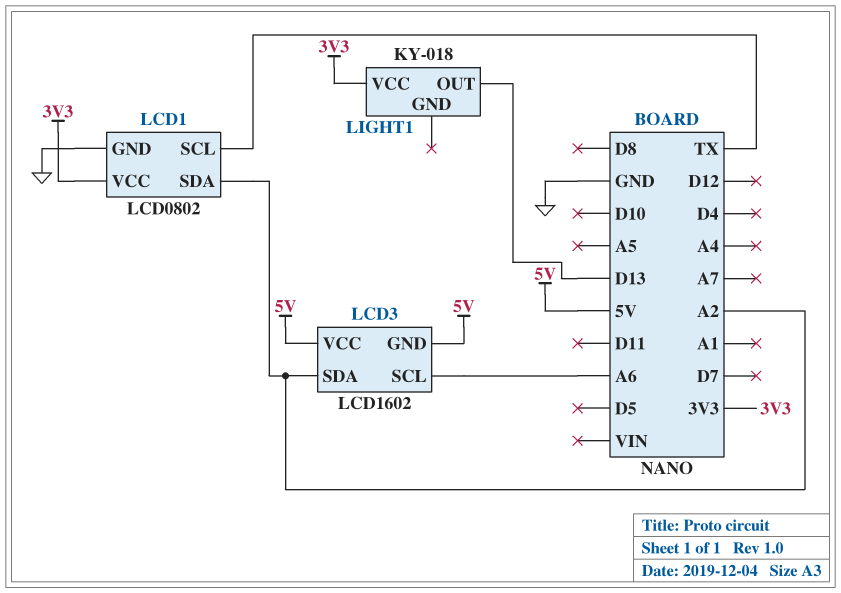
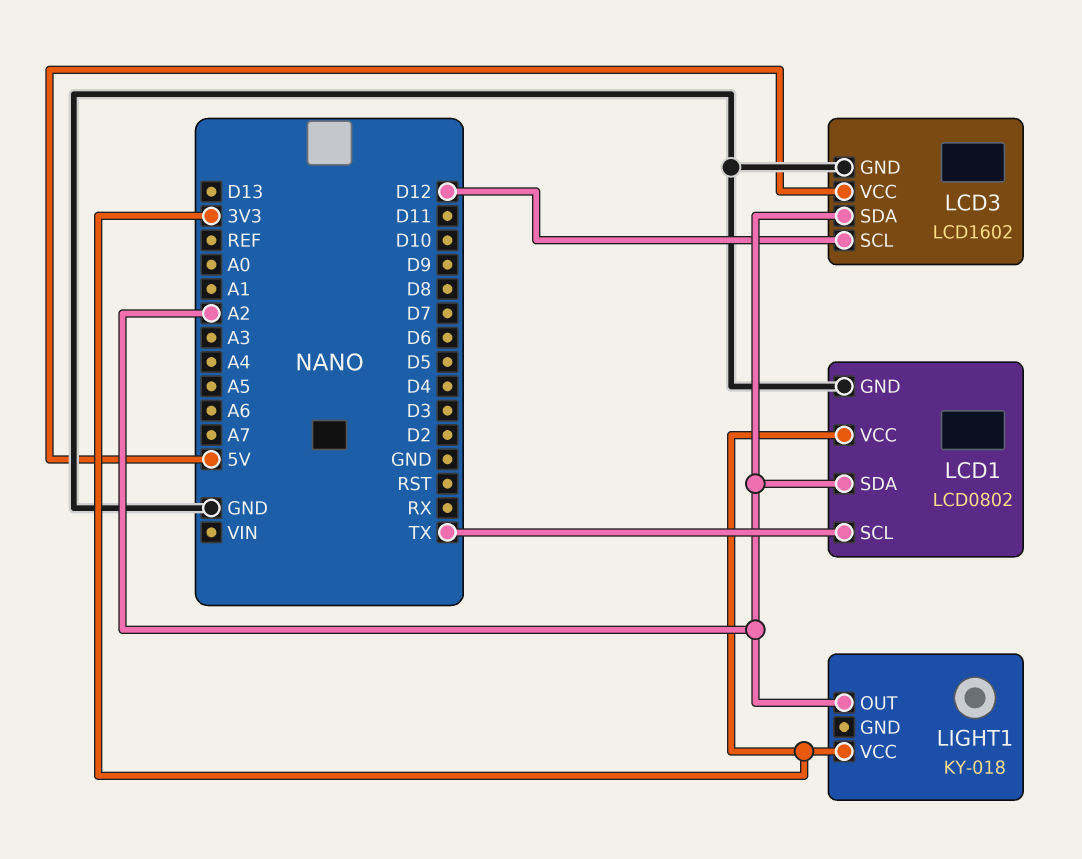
LCD3 pin GND: 5V -> GND
LCD3 pin SCL: A6 -> D12
LIGHT1 pin OUT: D13 -> A2

